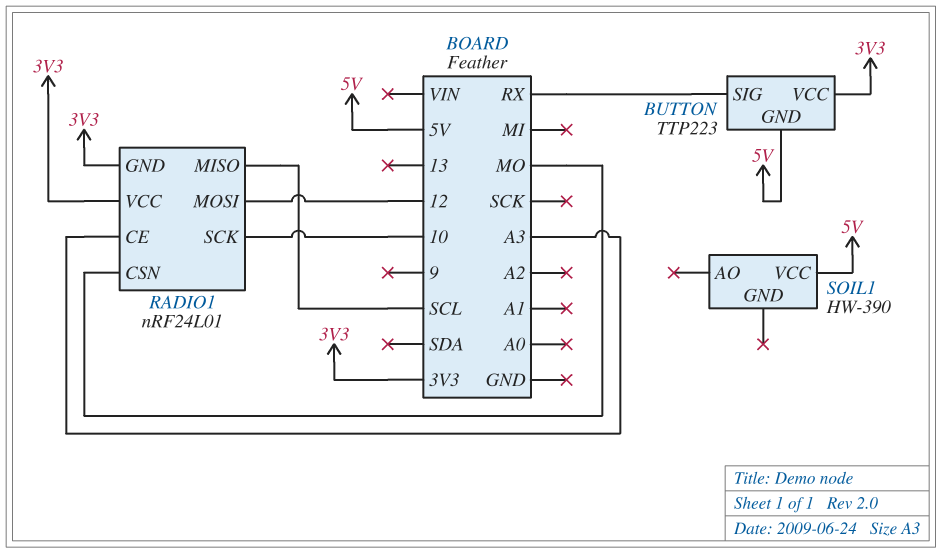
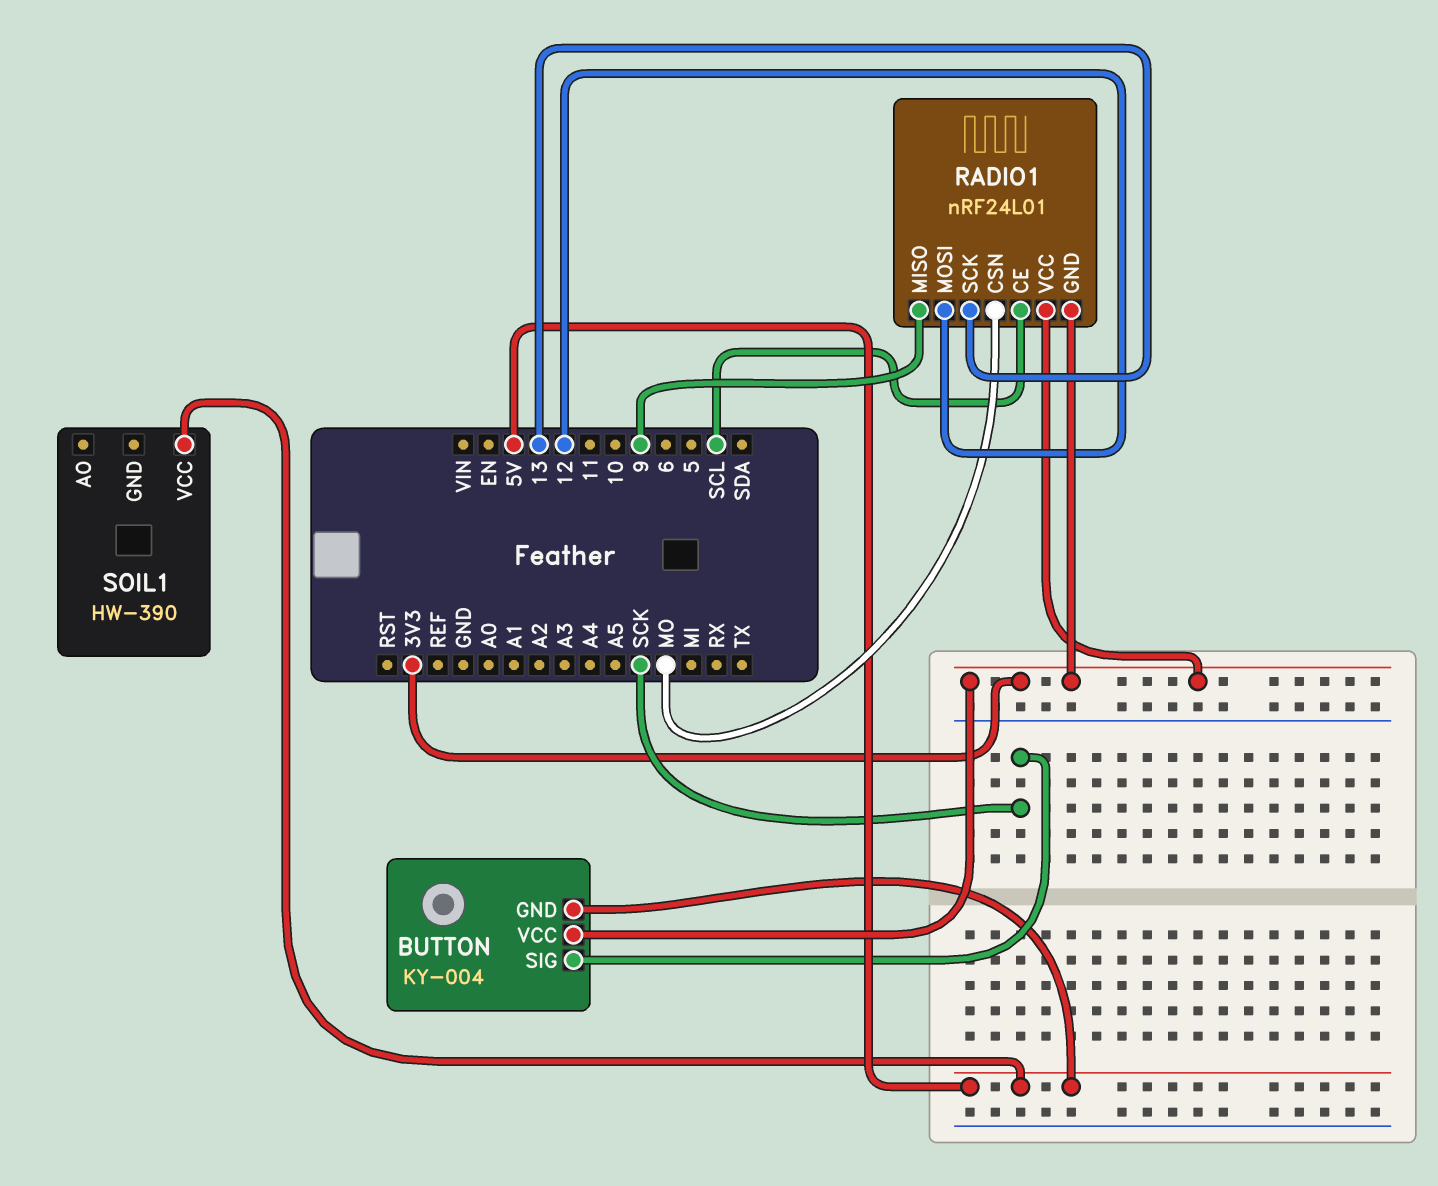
BUTTON: TTP223 -> KY-004
BUTTON pin SIG: RX -> SCK
RADIO1 pin CE: A3 -> SCL
RADIO1 pin MISO: SCL -> 9
RADIO1 pin SCK: 10 -> 13

